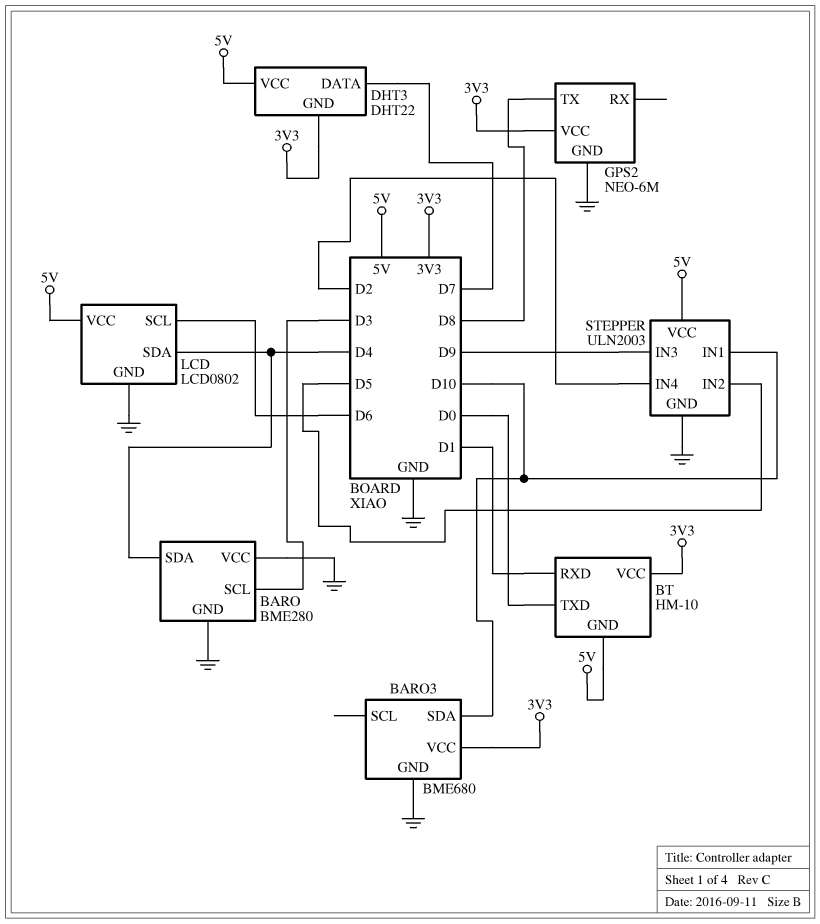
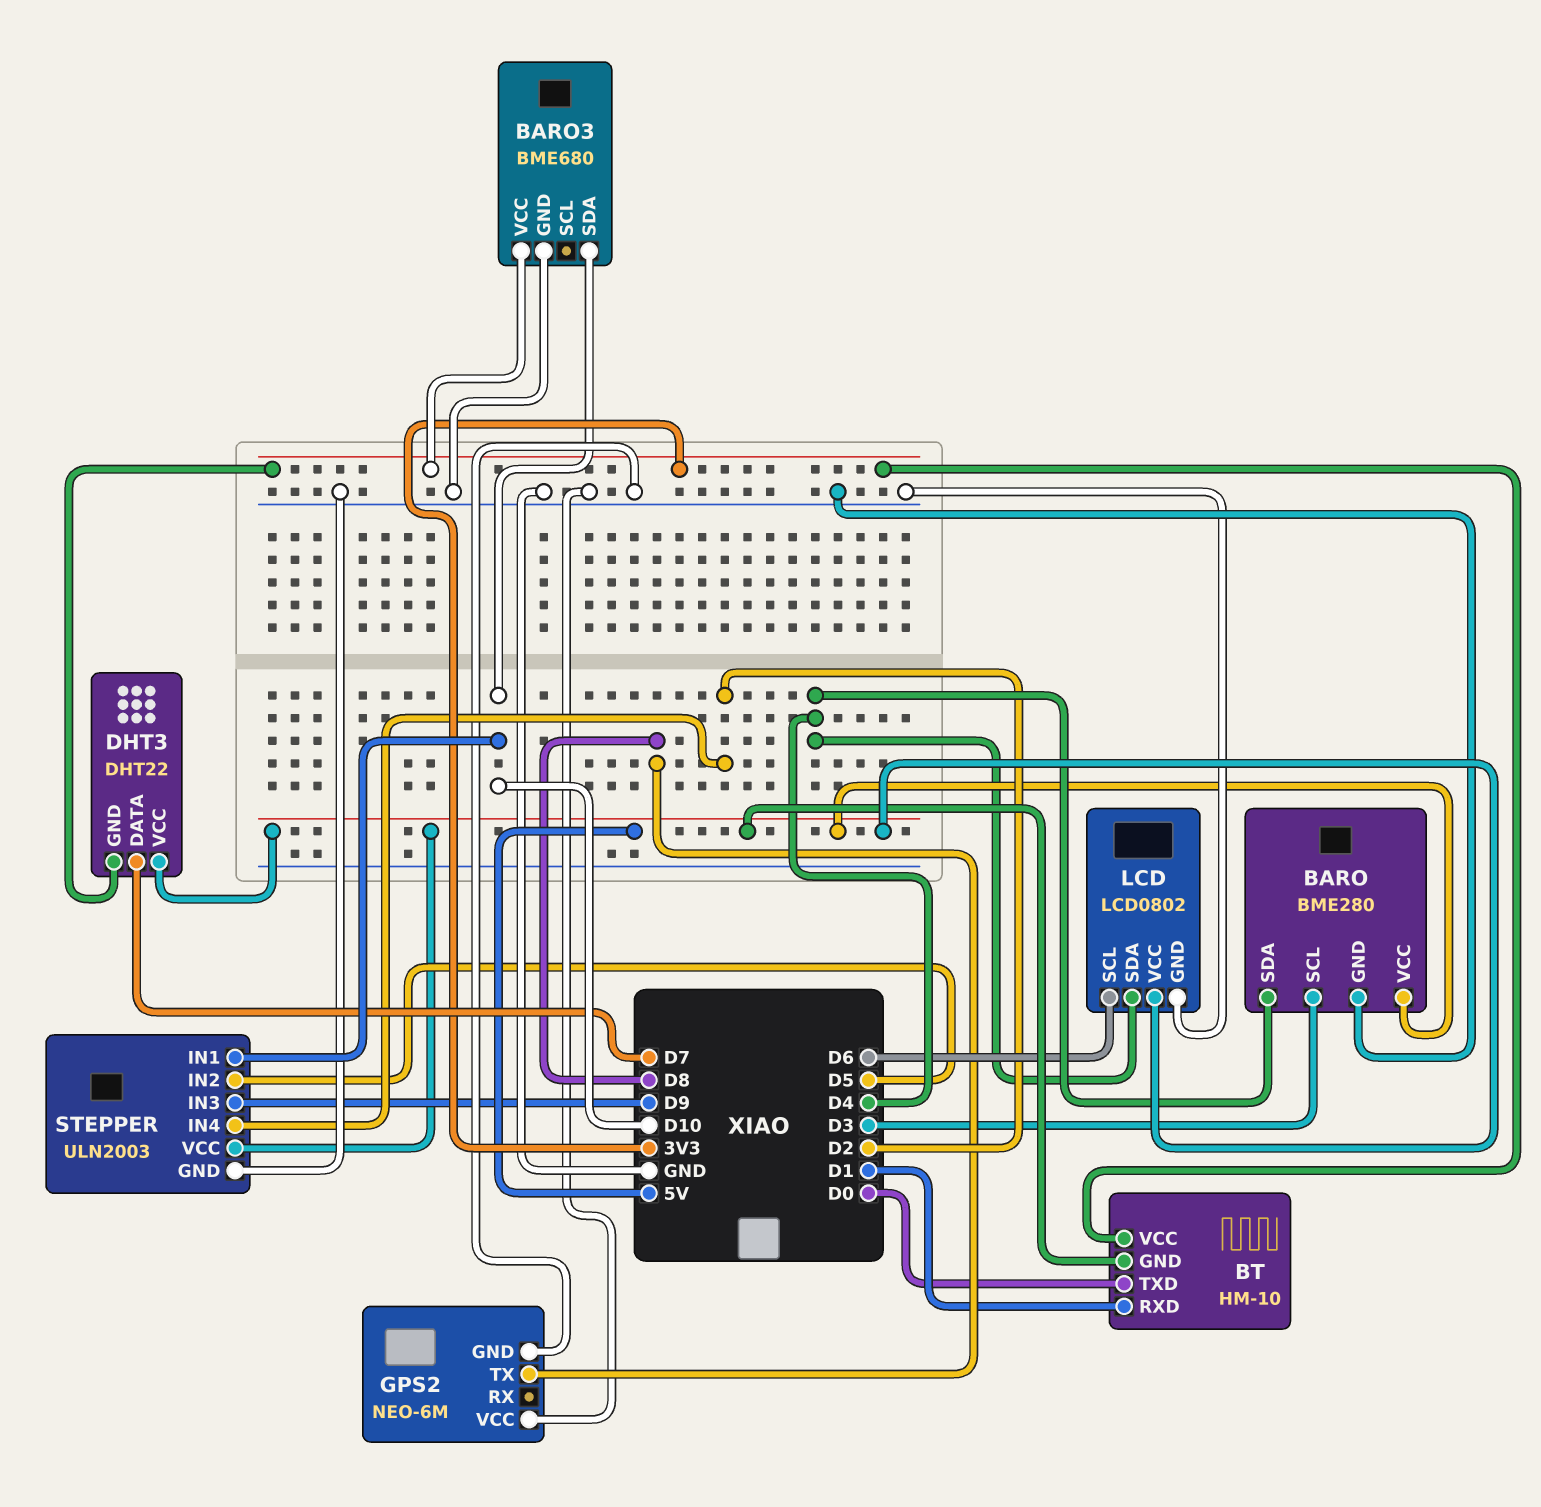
BARO pin VCC: GND -> 5V
GPS2 pin VCC: 3V3 -> GND

